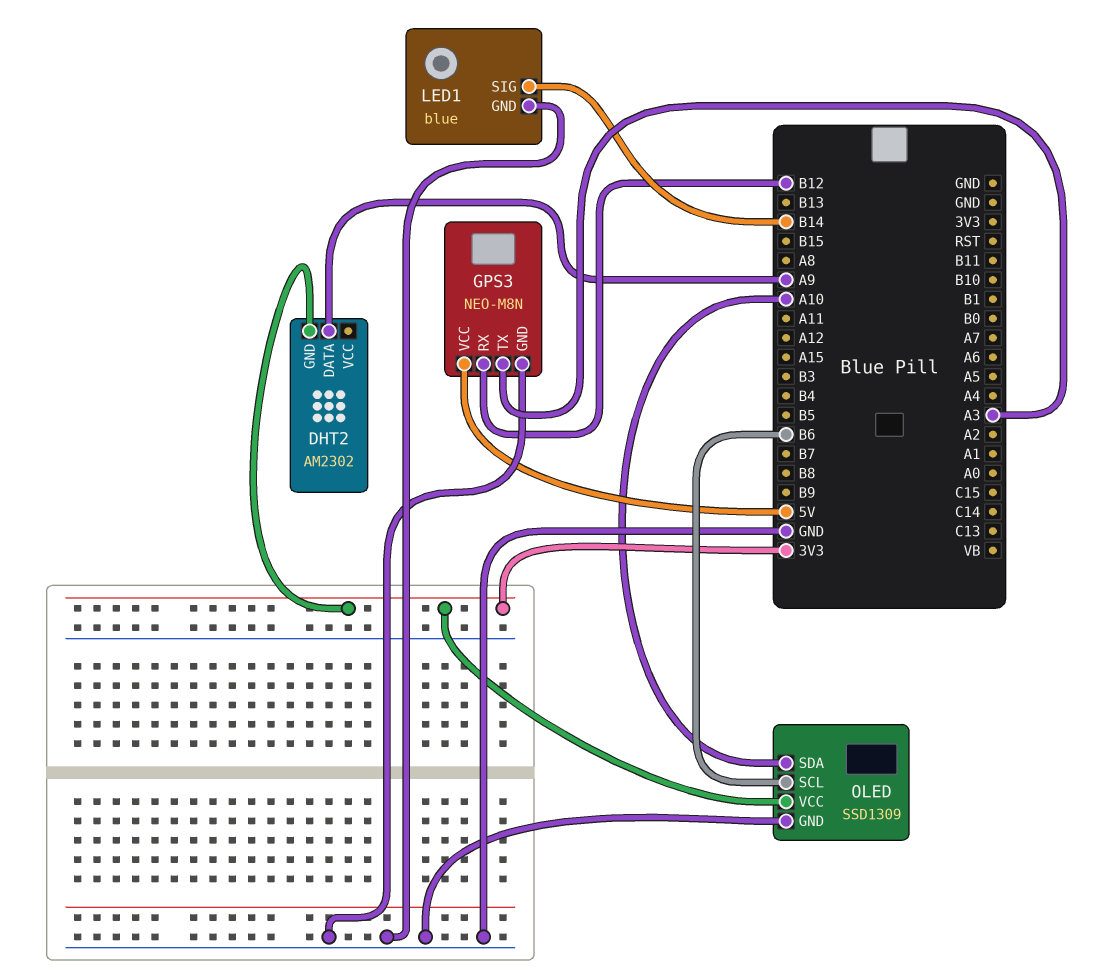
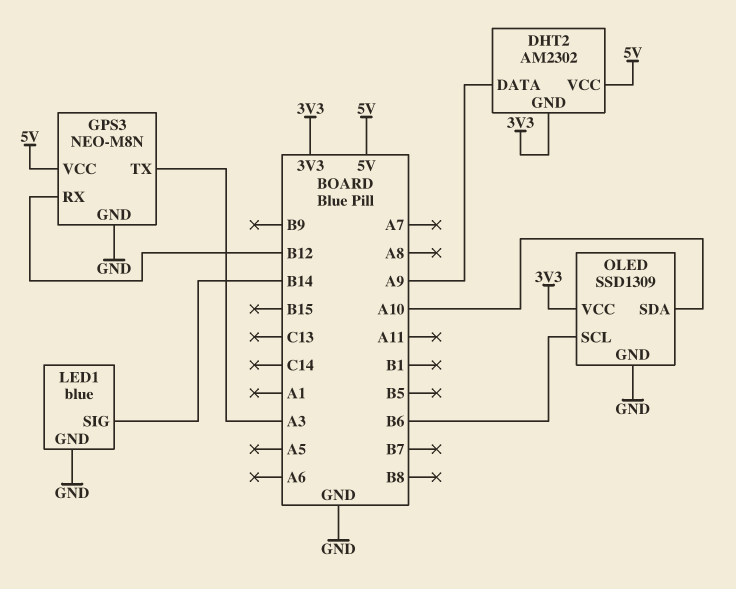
DHT2 pin VCC: none -> 5V

